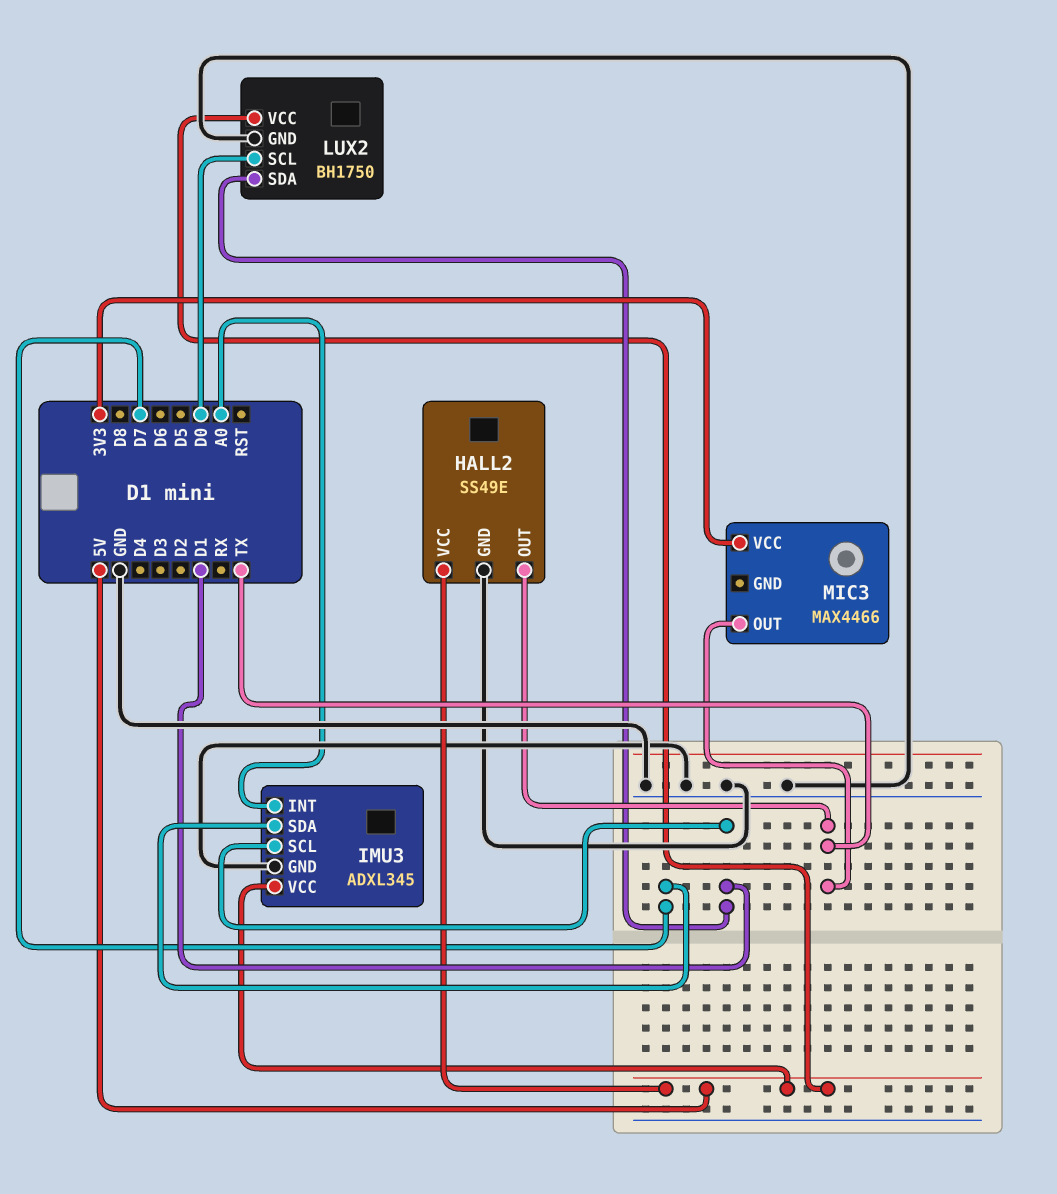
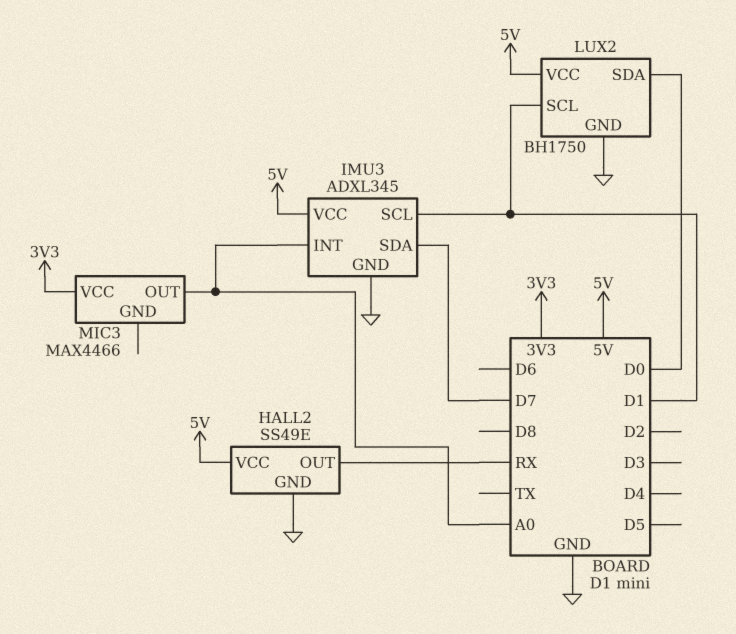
HALL2 pin OUT: TX -> RX
LUX2 pin SCL: D0 -> D1
LUX2 pin SDA: D1 -> D0
MIC3 pin OUT: TX -> A0

